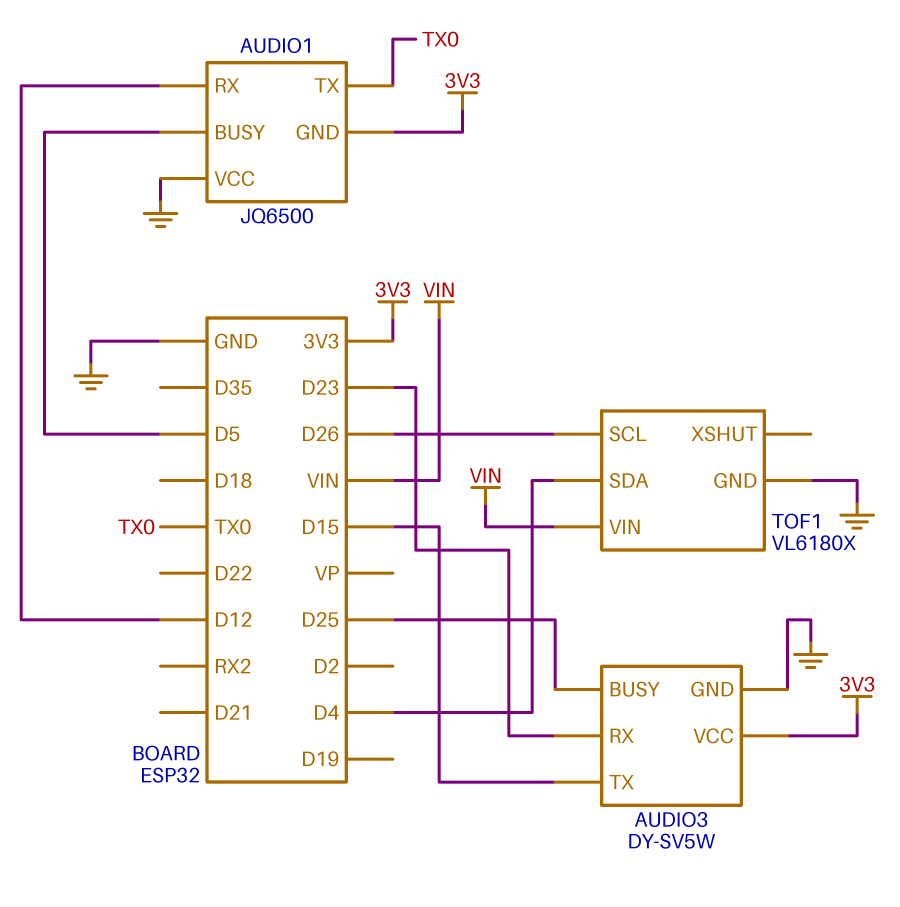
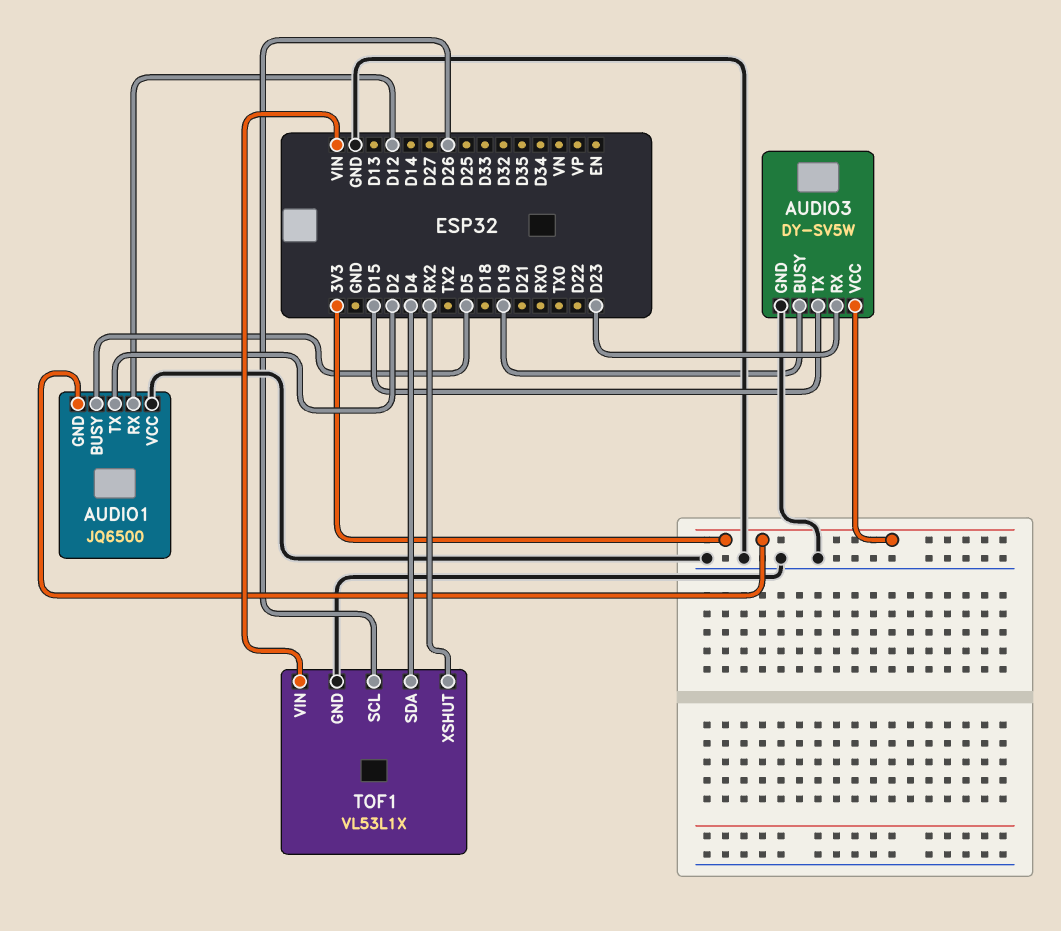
AUDIO1 pin TX: TX0 -> D2
AUDIO3 pin BUSY: D25 -> D19
TOF1: VL6180X -> VL53L1X
TOF1 pin XSHUT: none -> RX2

